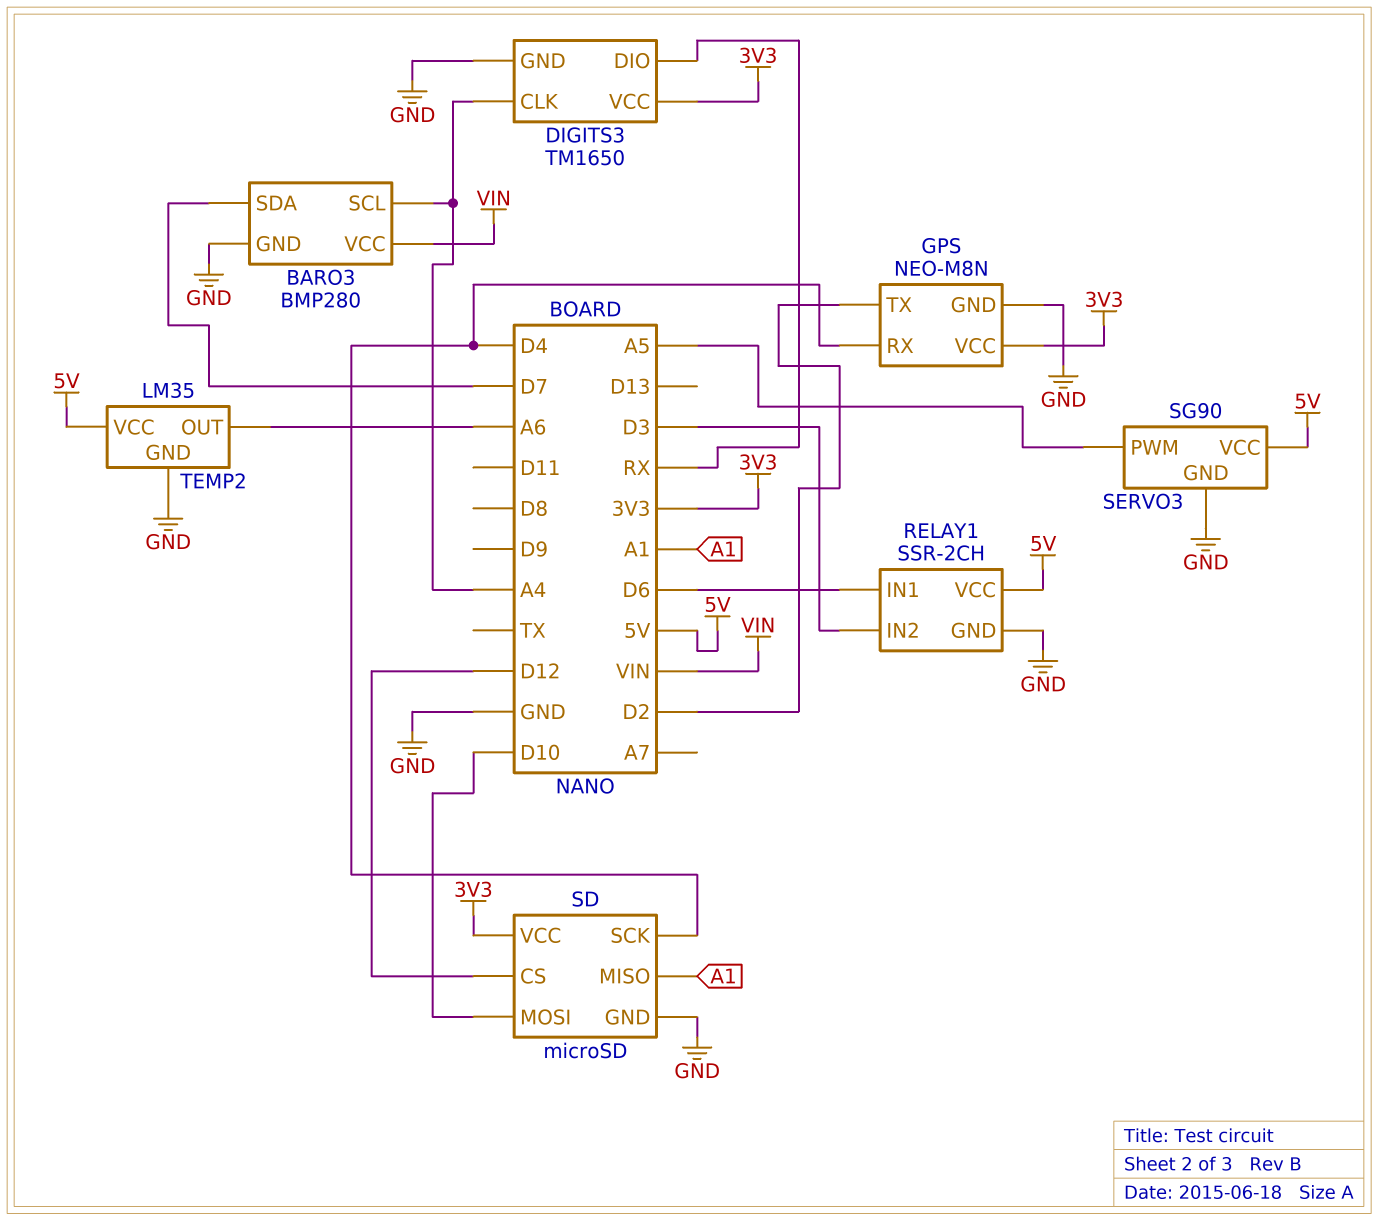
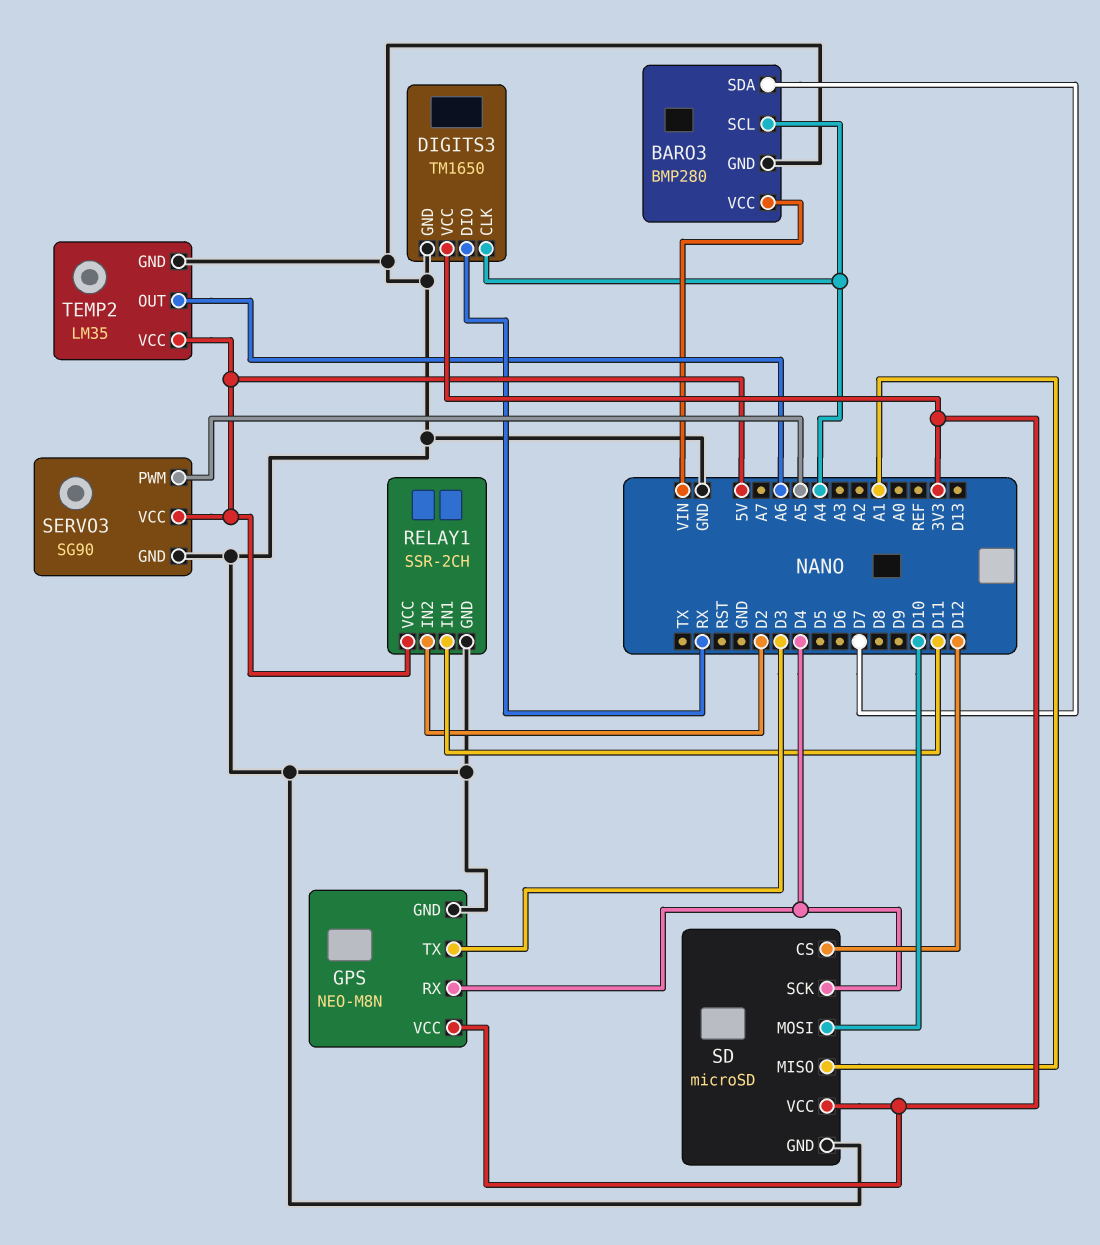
GPS pin TX: D2 -> D3
RELAY1 pin IN1: D6 -> D11
RELAY1 pin IN2: D3 -> D2

